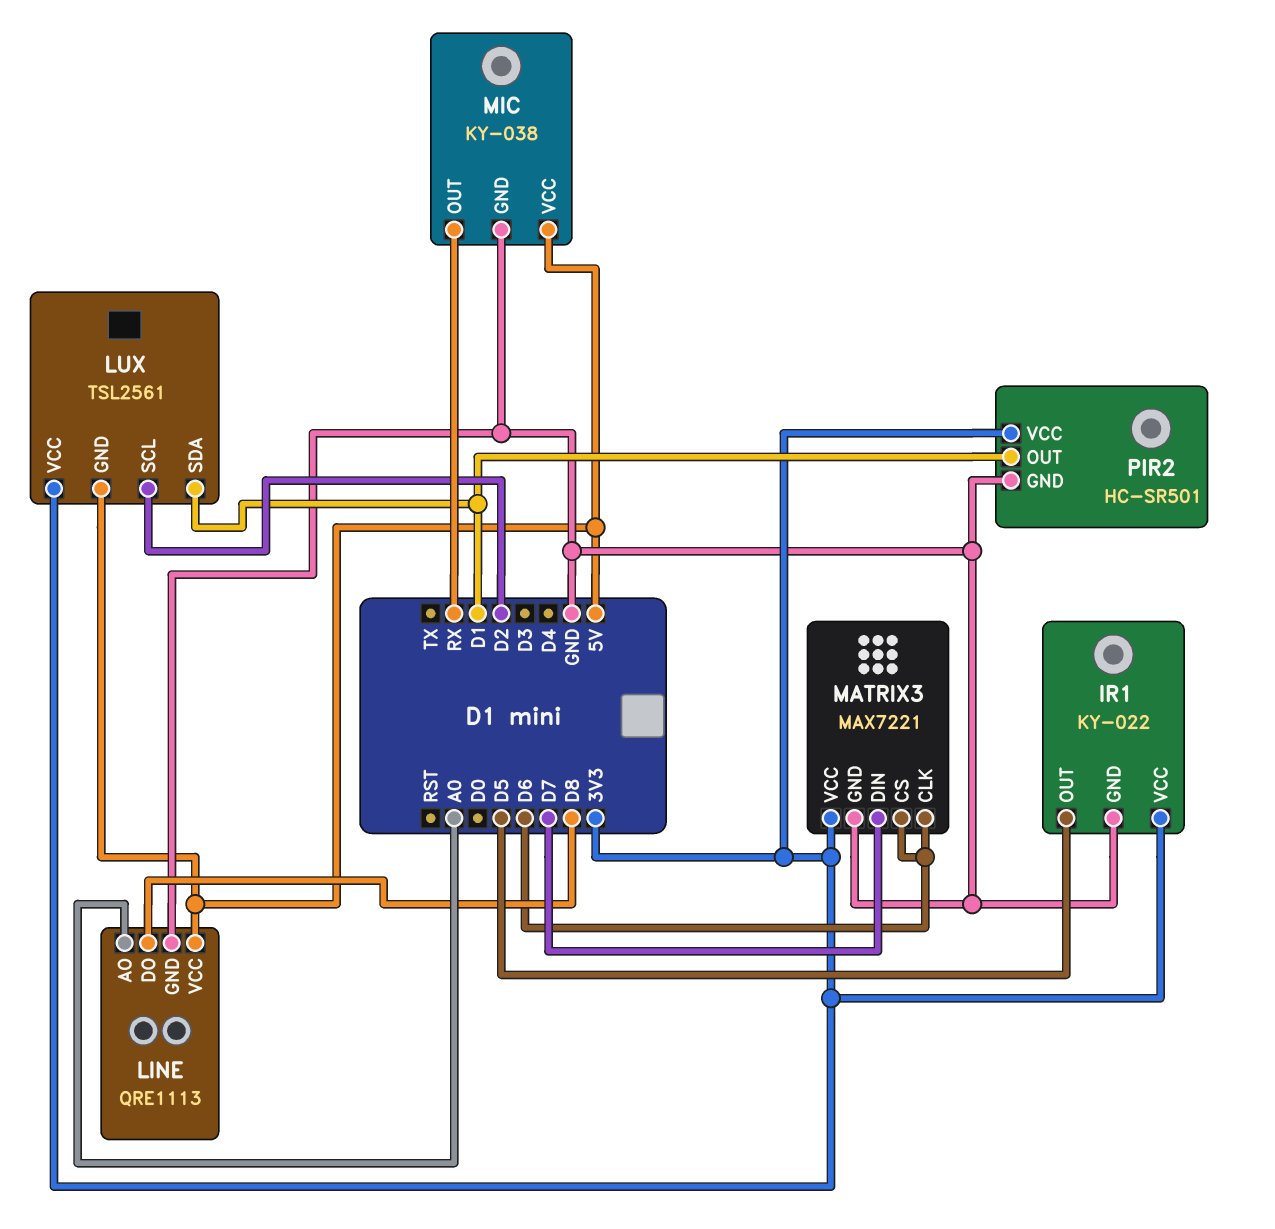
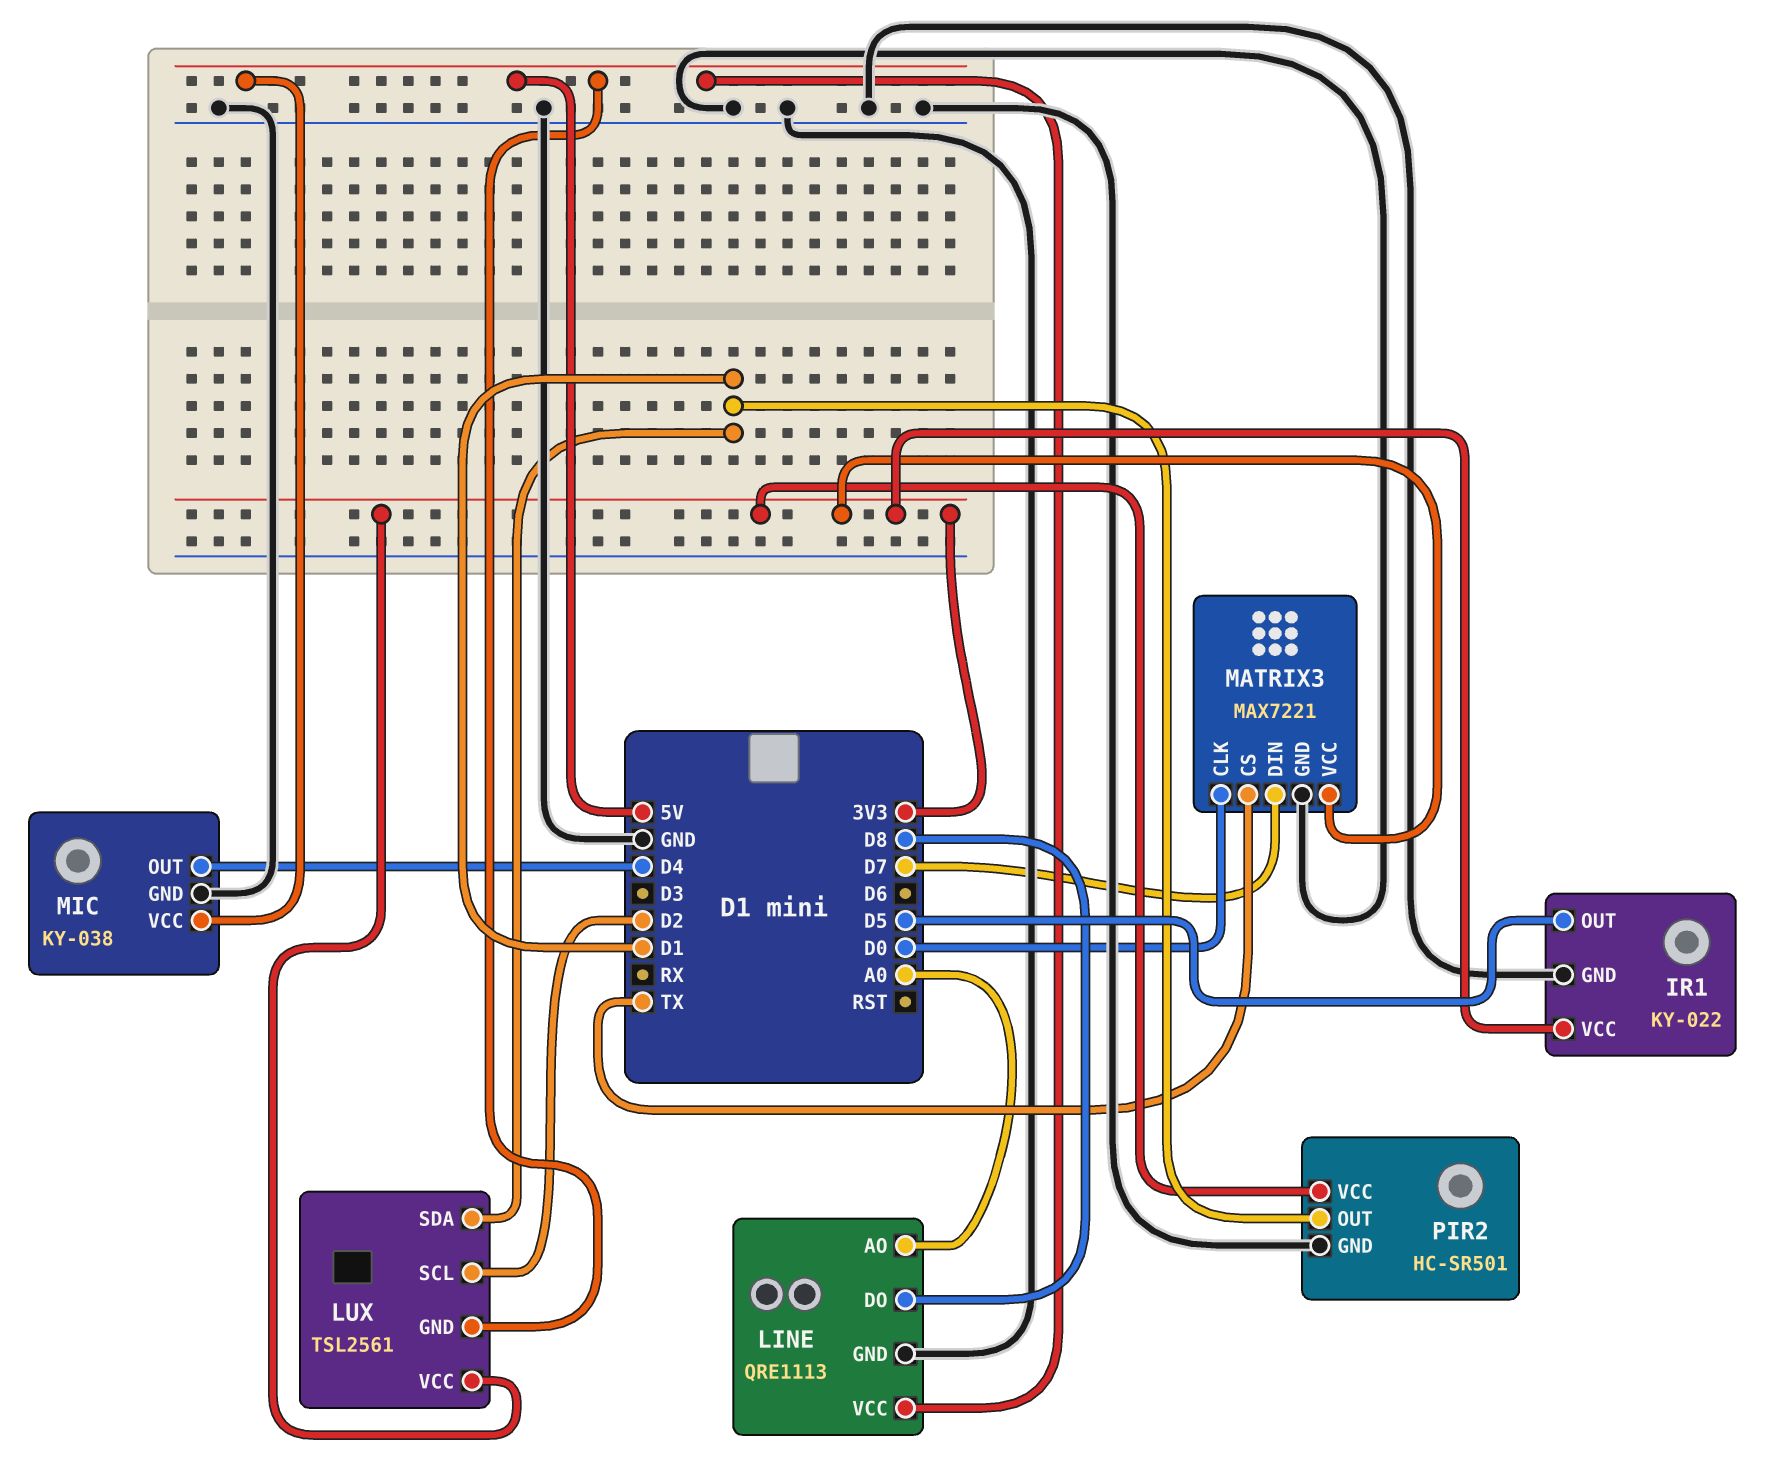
MATRIX3 pin CLK: D6 -> D0
MATRIX3 pin CS: D6 -> TX
MIC pin OUT: RX -> D4

